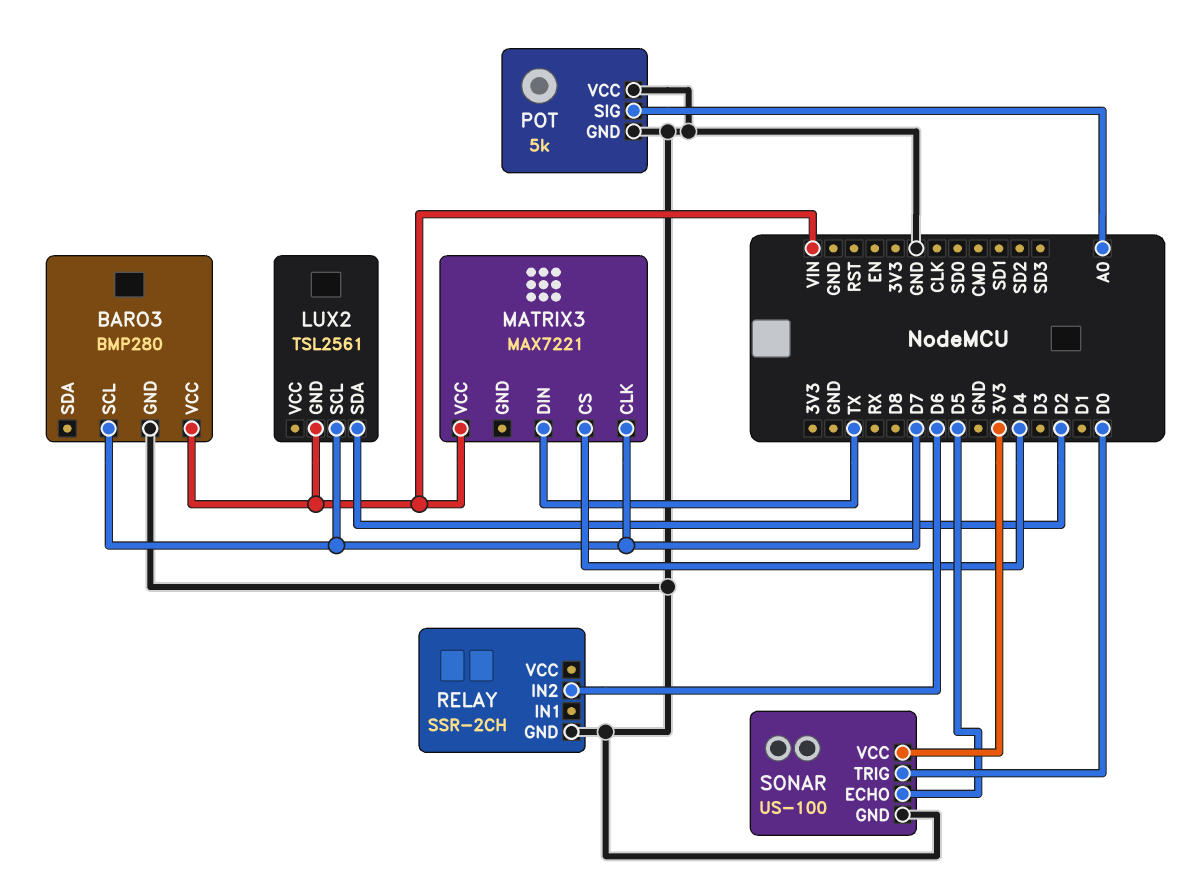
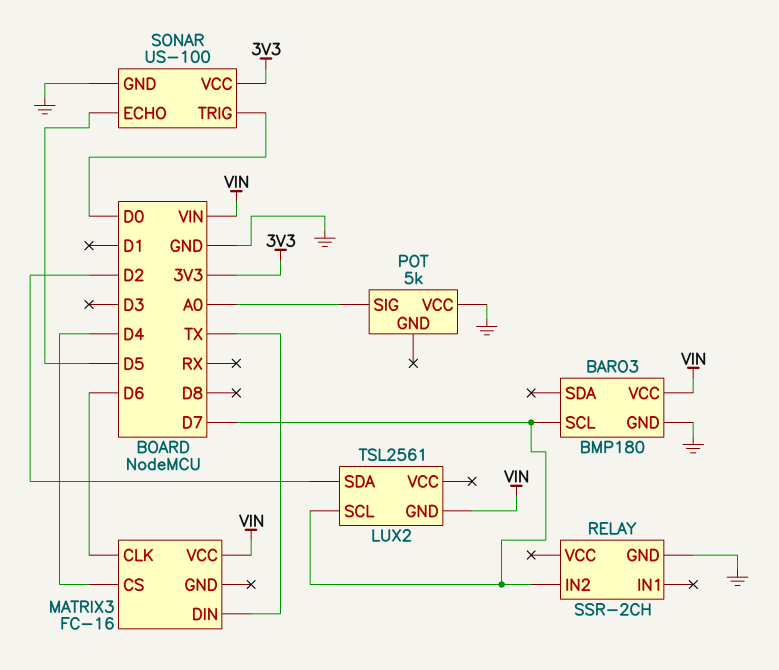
BARO3: BMP280 -> BMP180
MATRIX3: MAX7221 -> FC-16
MATRIX3 pin CLK: D7 -> D6
POT pin GND: GND -> none
RELAY pin IN2: D6 -> D7

